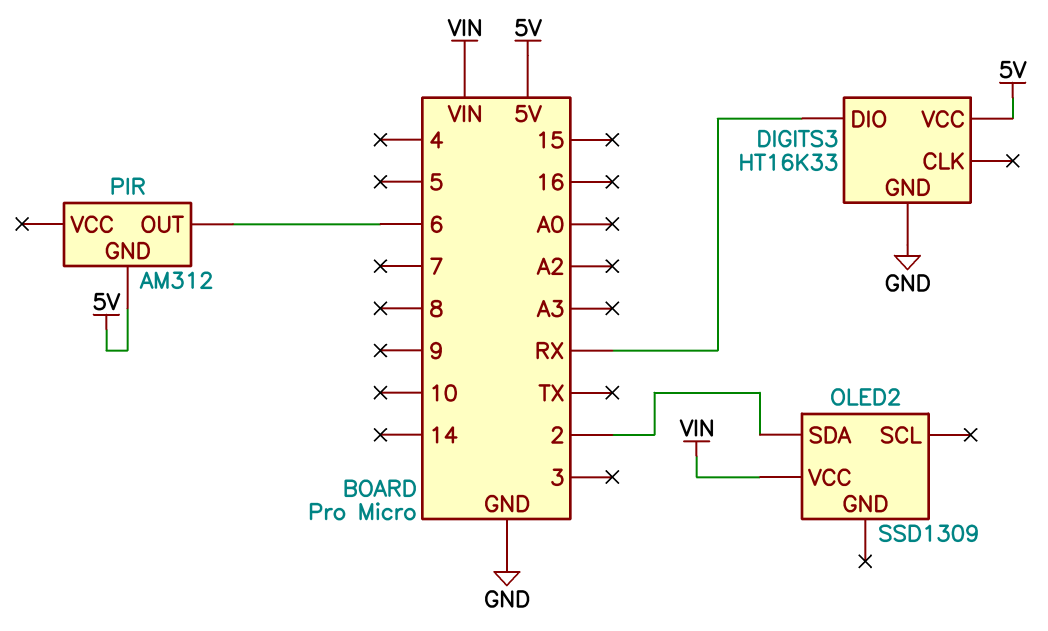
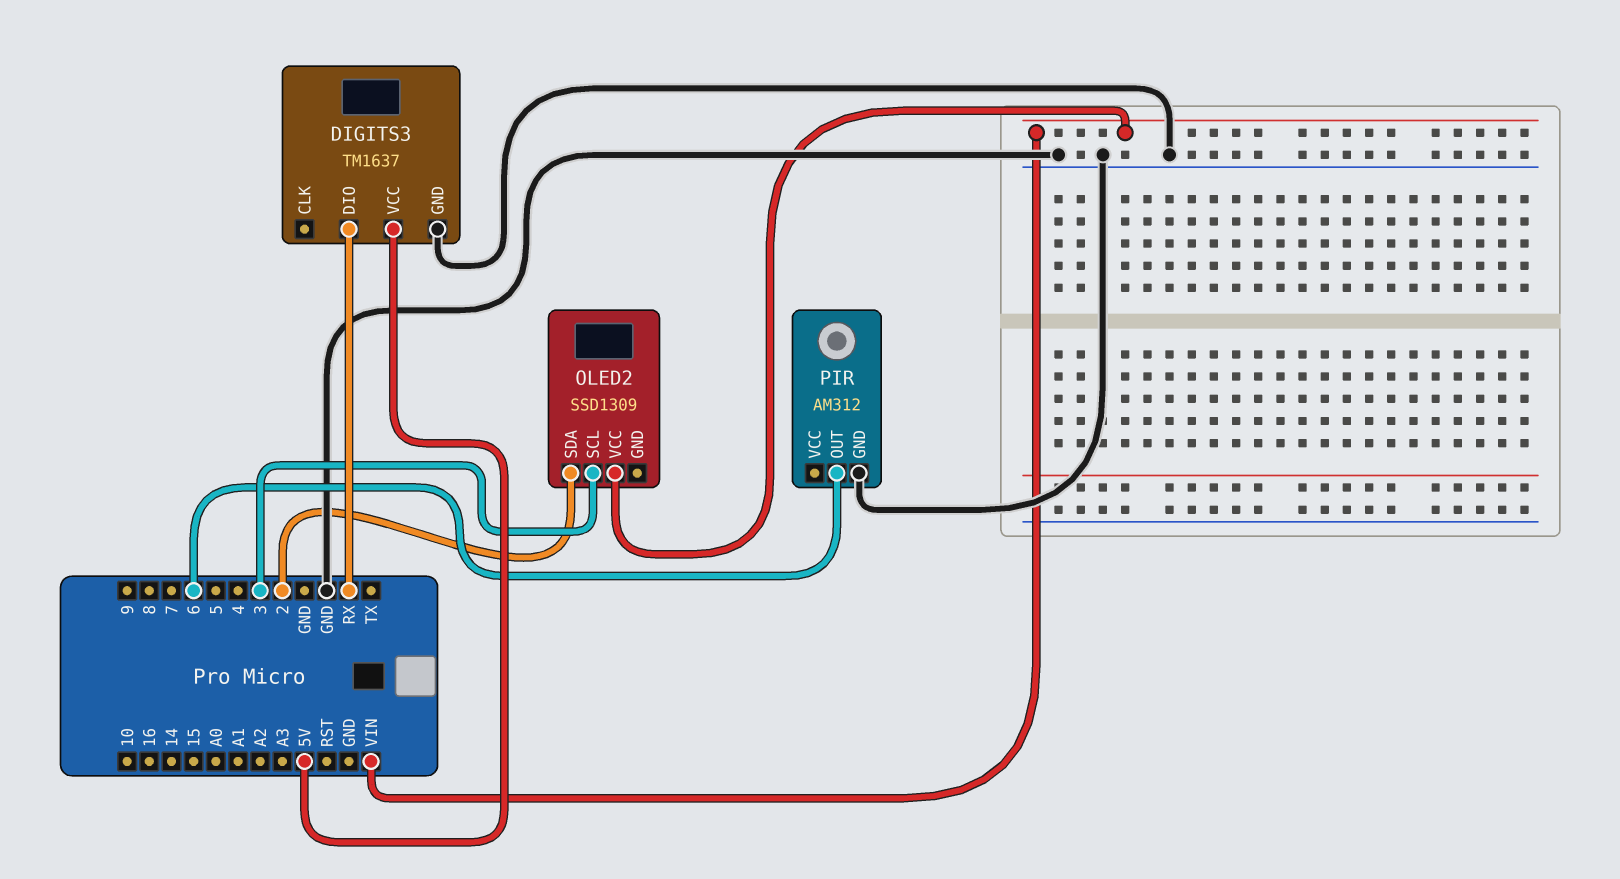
DIGITS3: HT16K33 -> TM1637
OLED2 pin SCL: none -> 3
PIR pin GND: 5V -> GND

